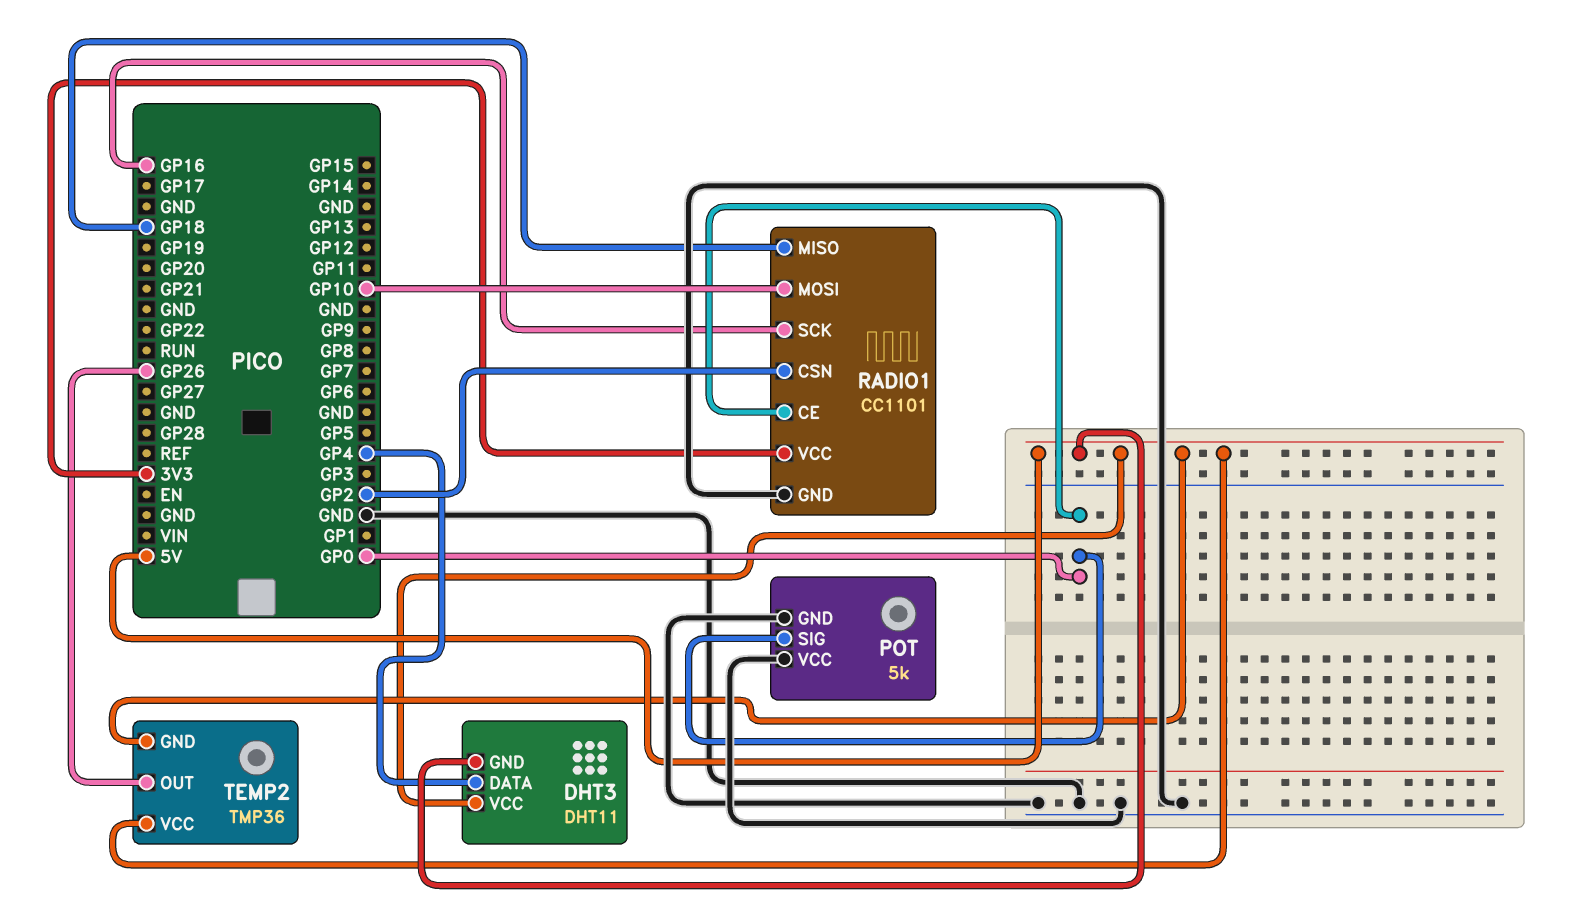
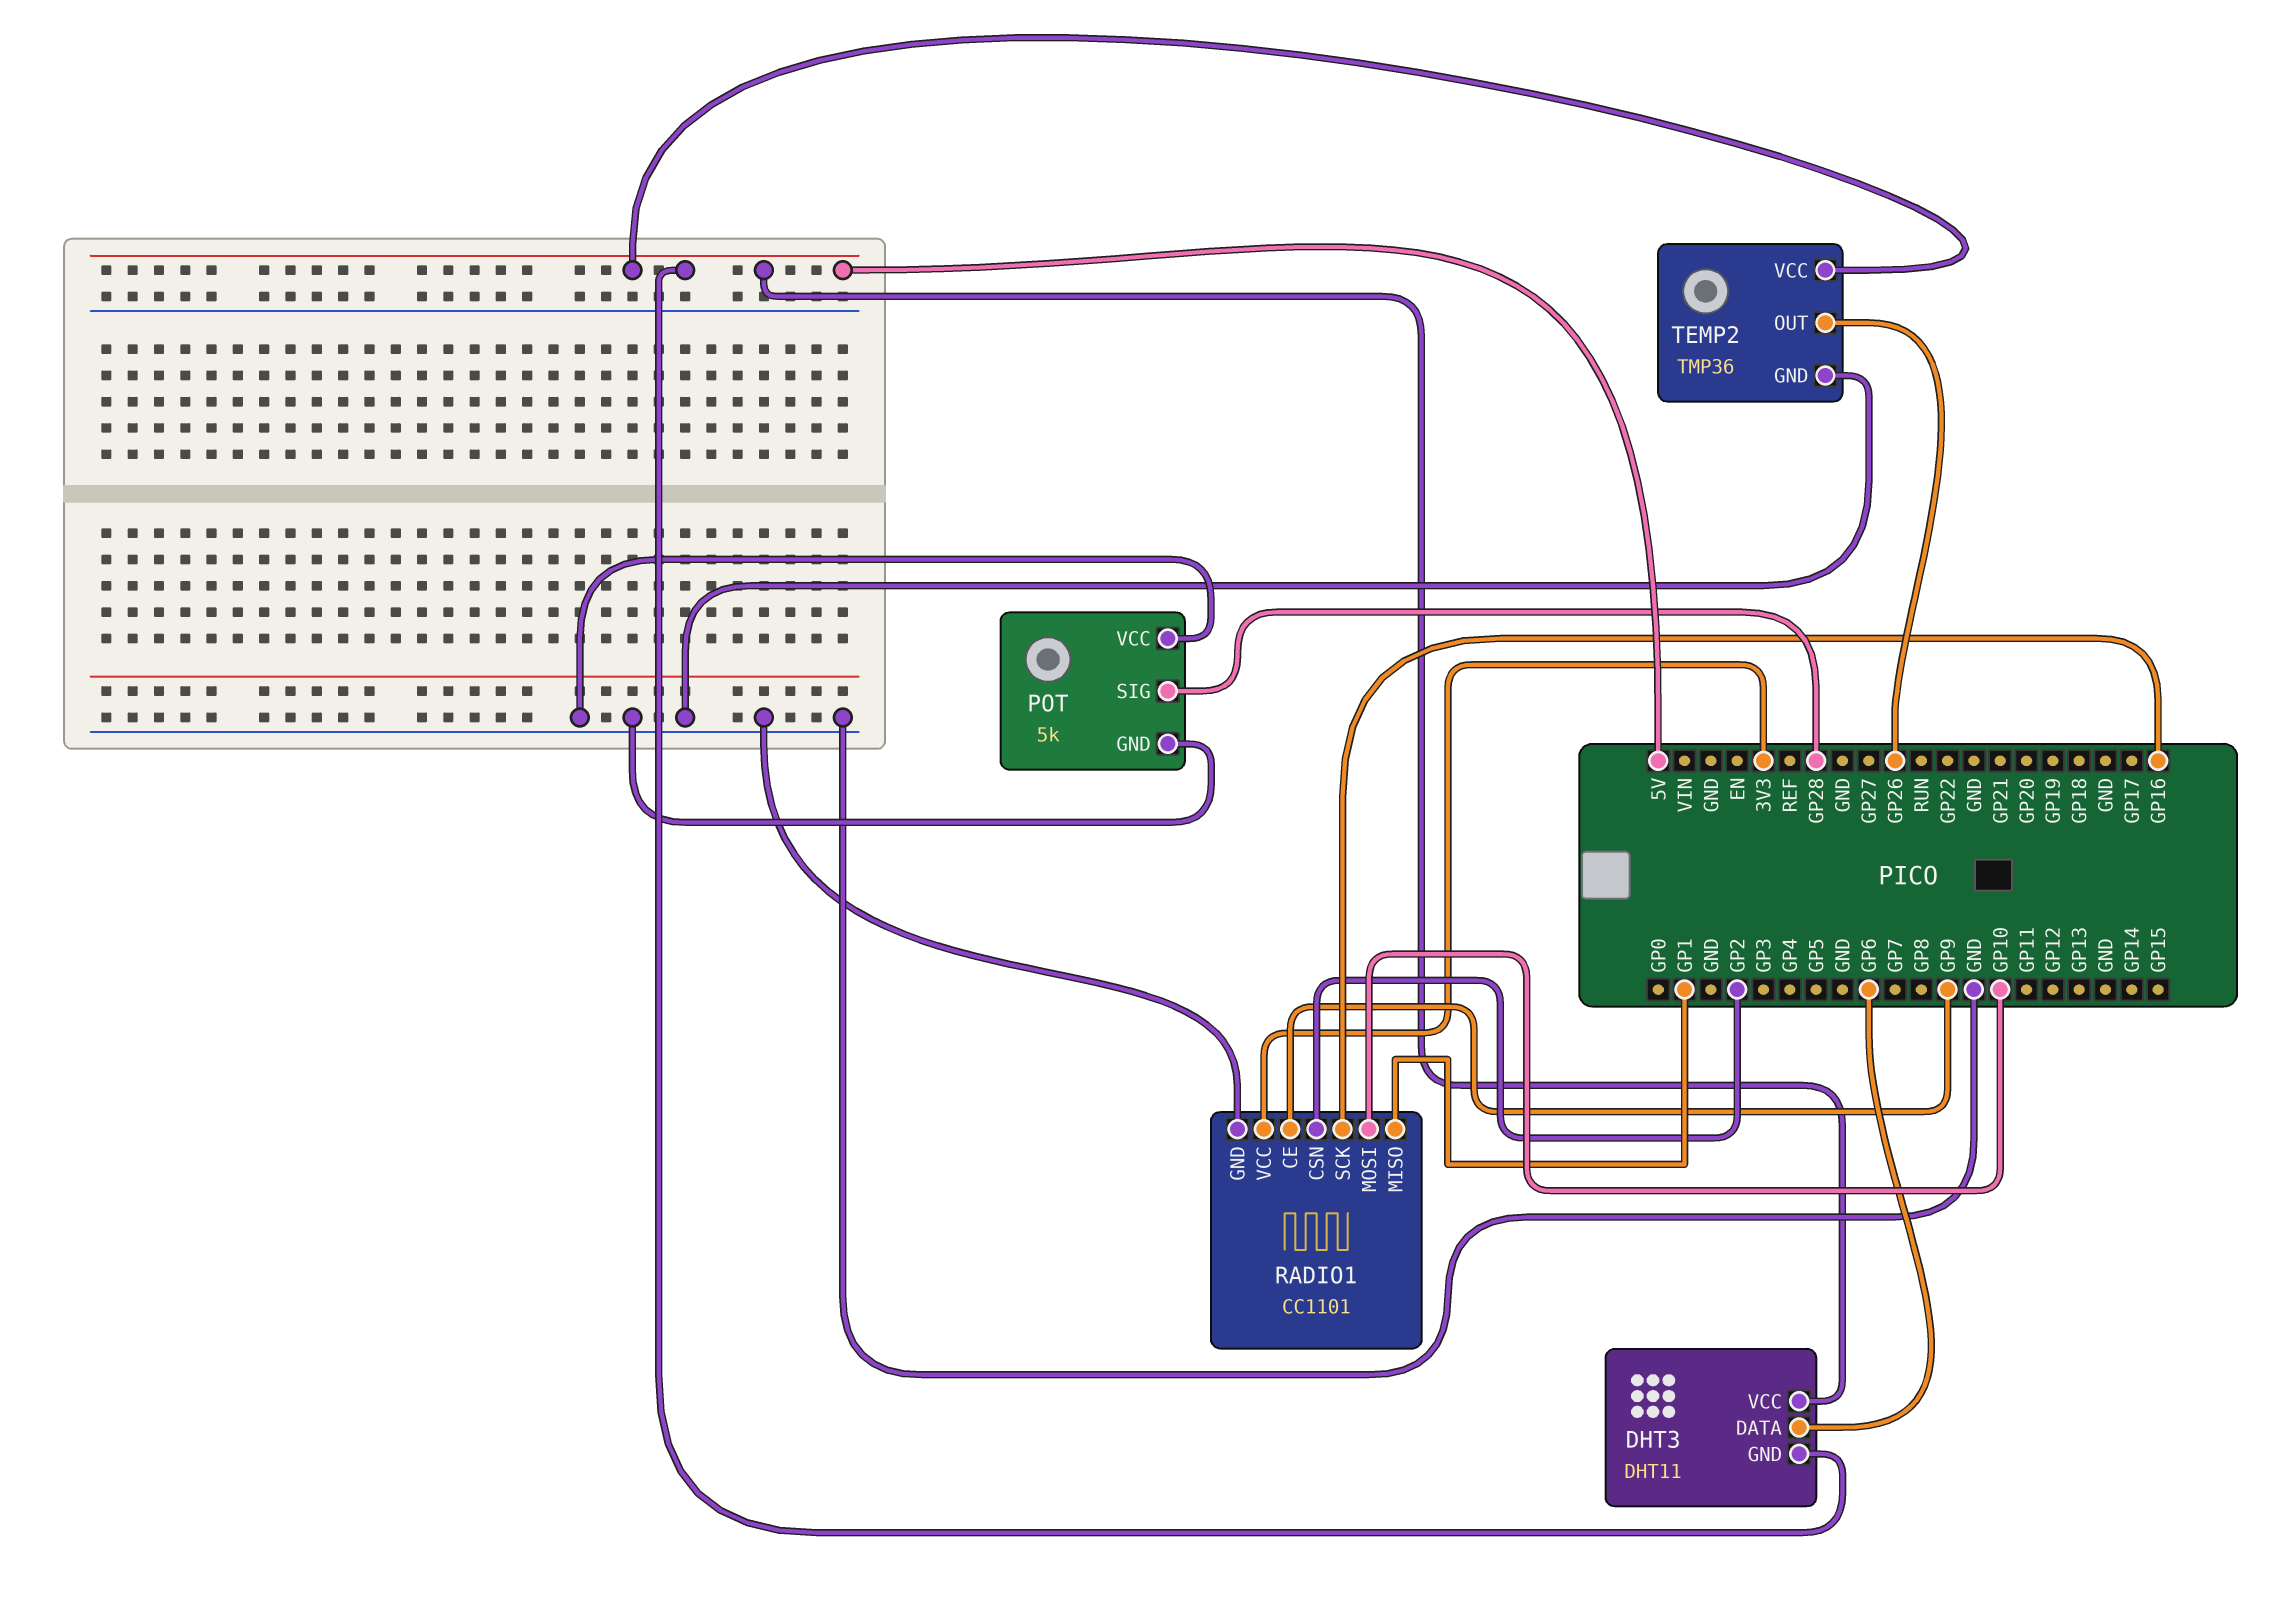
DHT3 pin DATA: GP4 -> GP6
POT pin SIG: GP0 -> GP28
RADIO1 pin CE: GP0 -> GP9
RADIO1 pin MISO: GP18 -> GP1
TEMP2 pin GND: 5V -> GND

